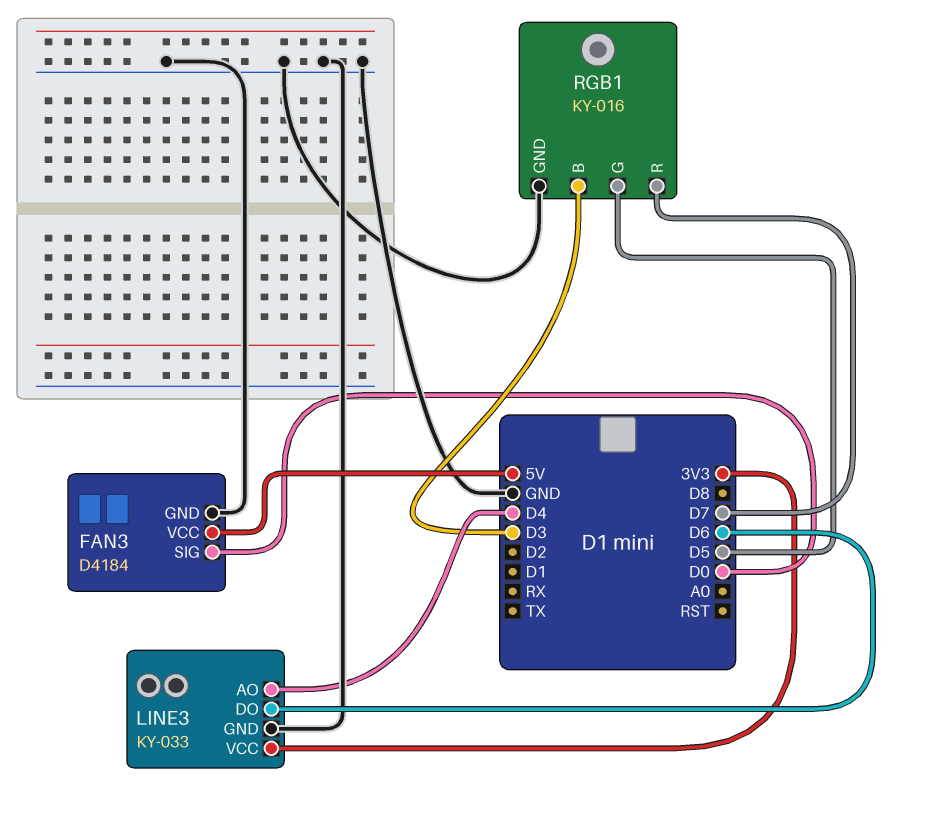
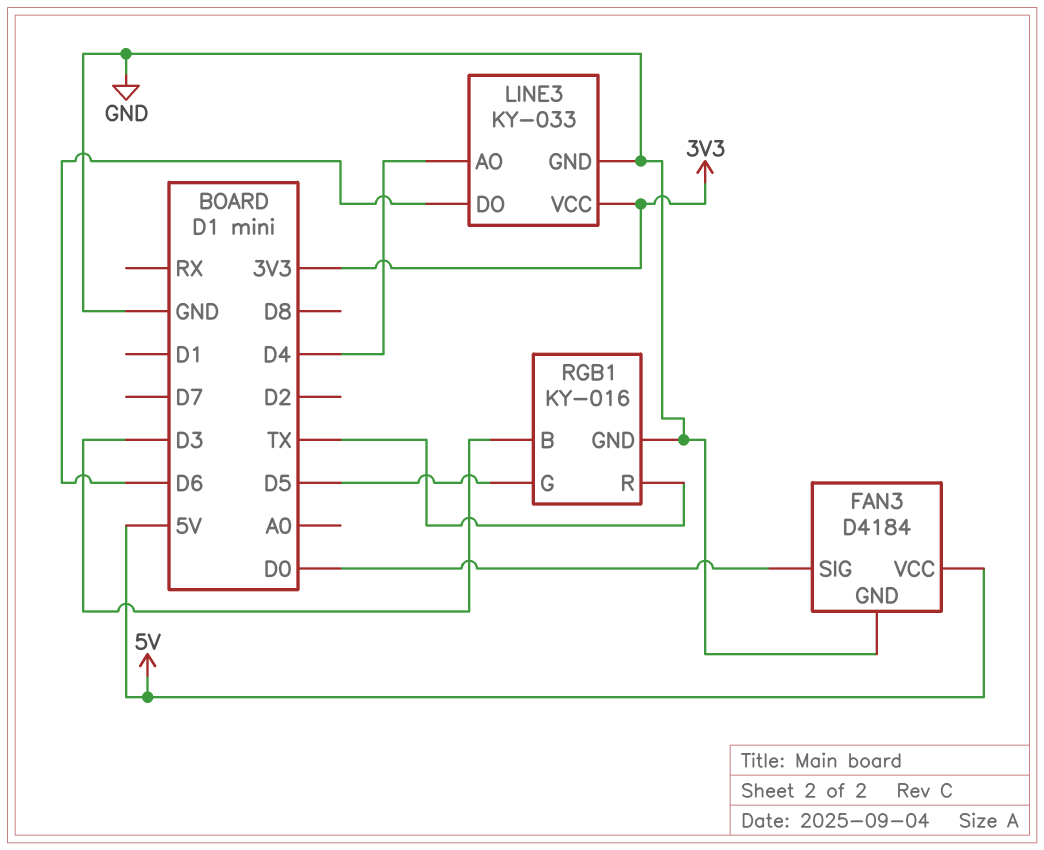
RGB1 pin R: D7 -> TX

